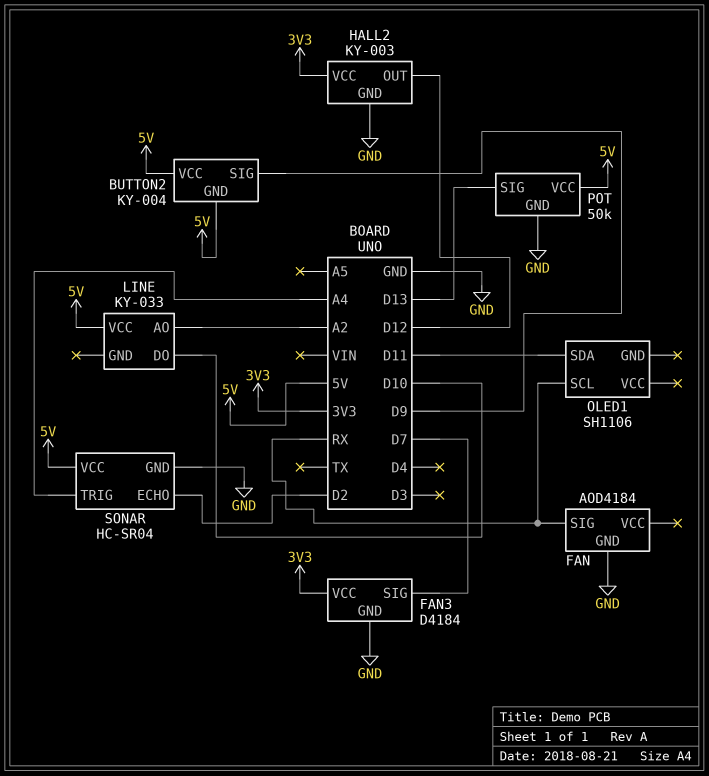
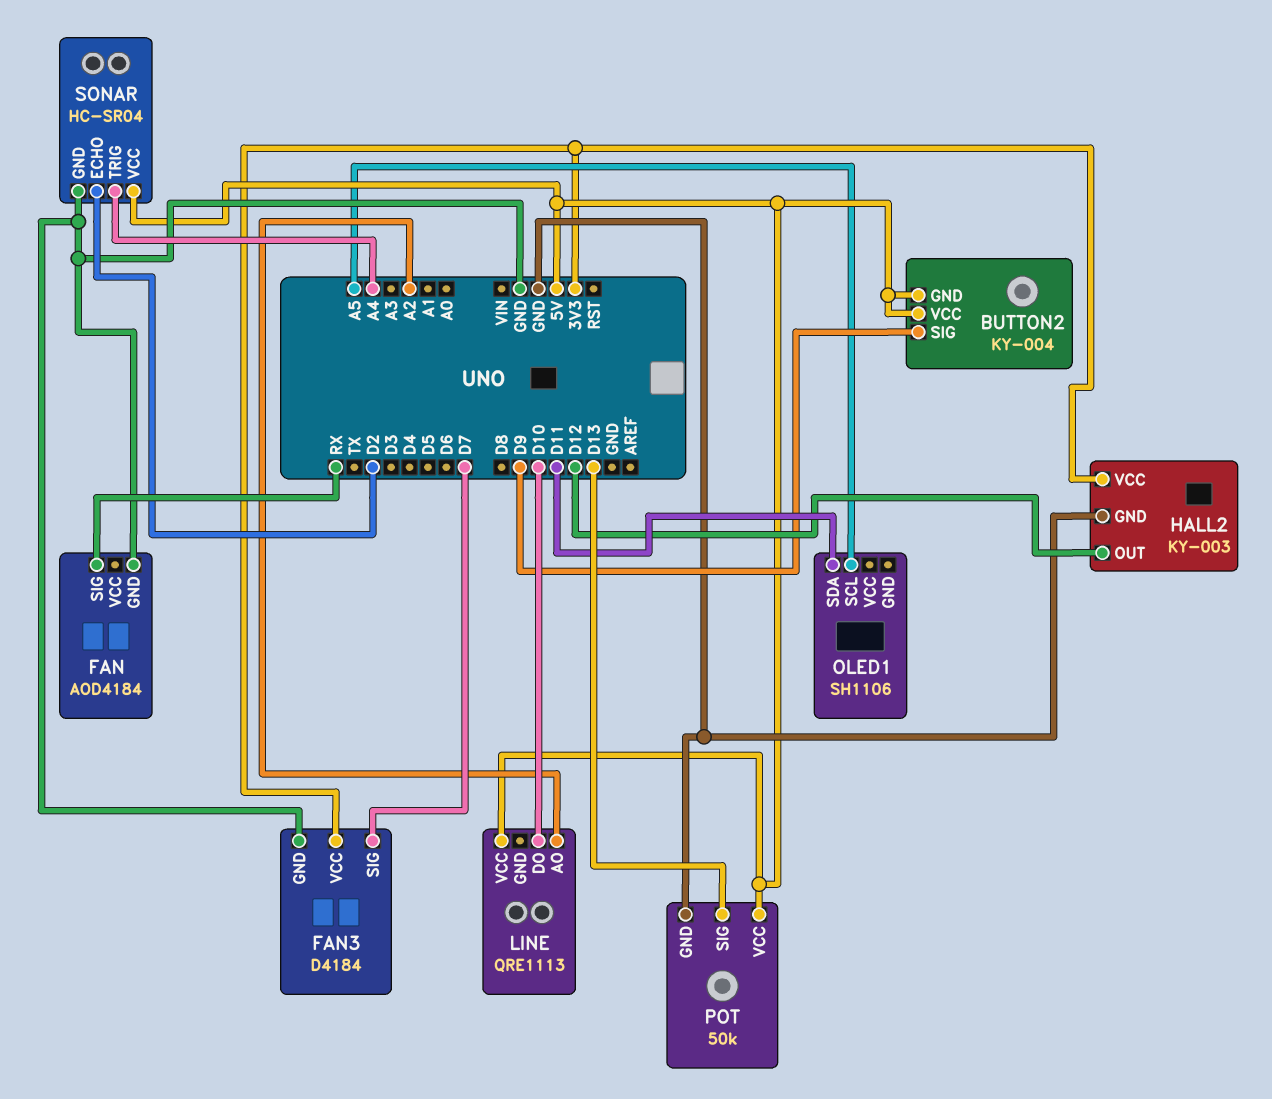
LINE: KY-033 -> QRE1113
OLED1 pin SCL: RX -> A5

